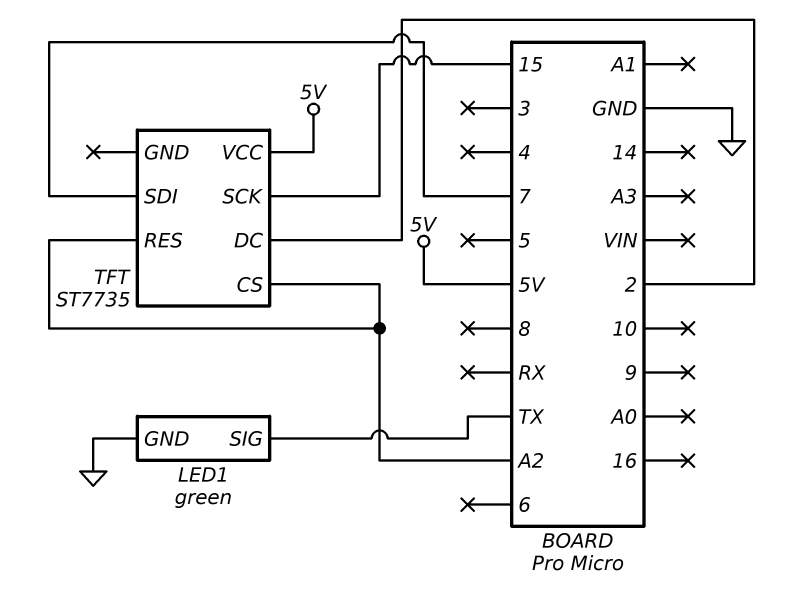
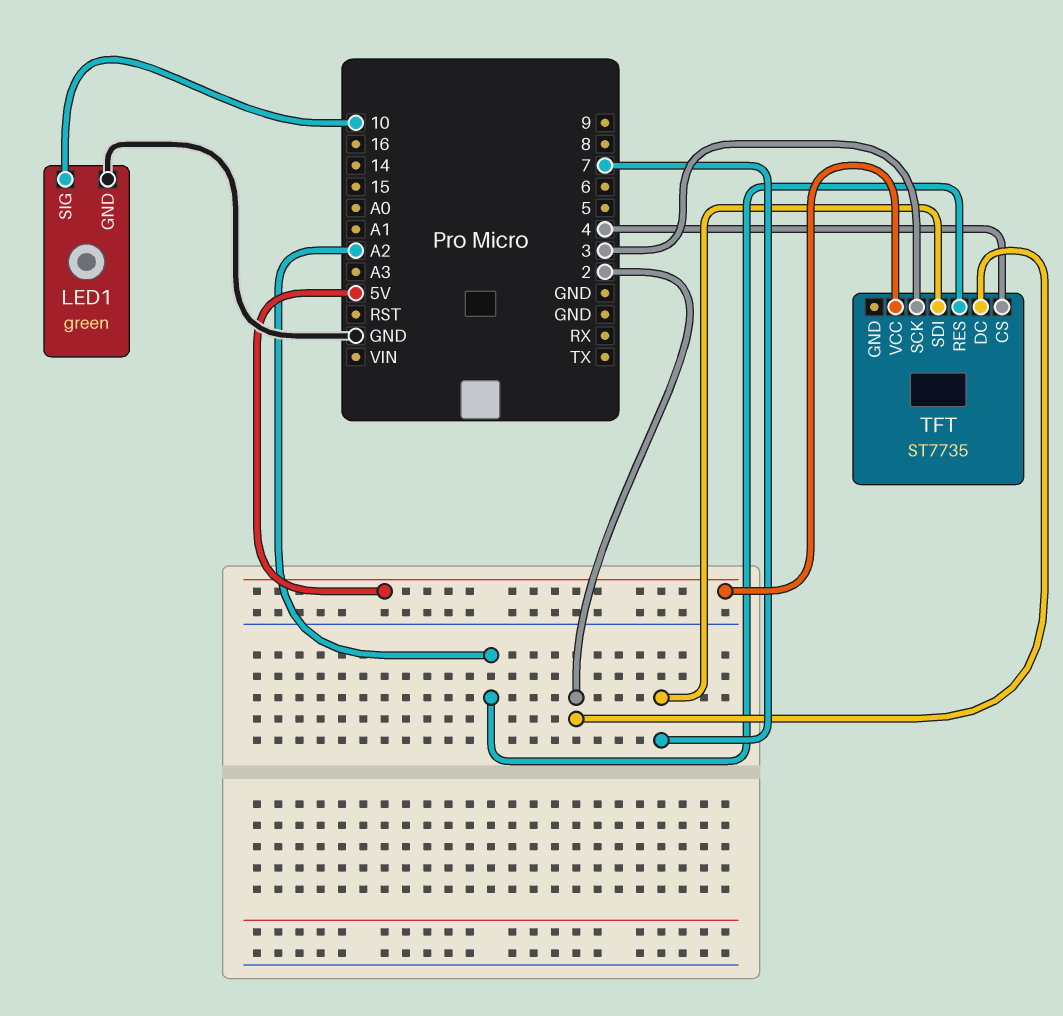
LED1 pin SIG: TX -> 10
TFT pin CS: A2 -> 4
TFT pin SCK: 15 -> 3

